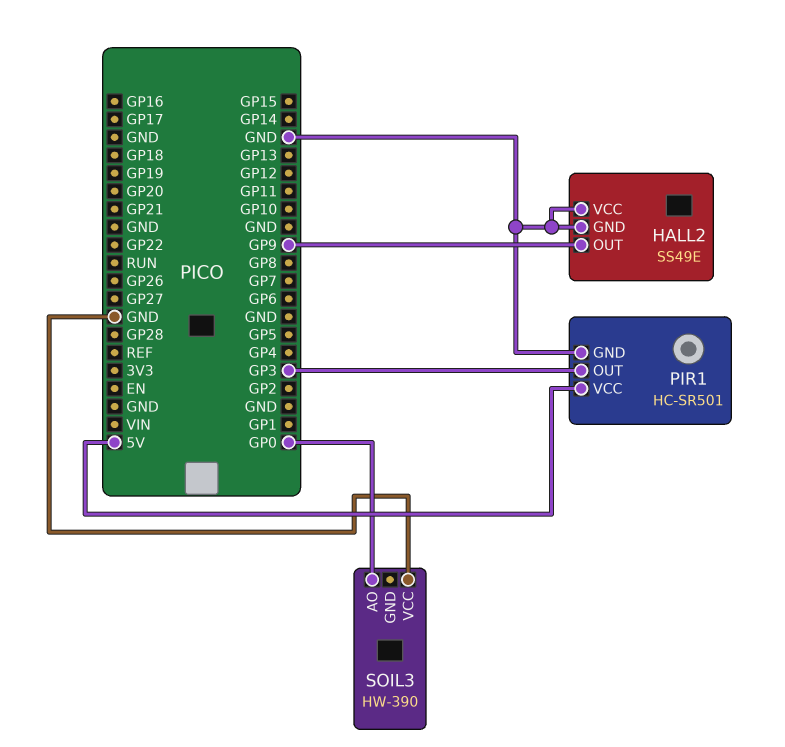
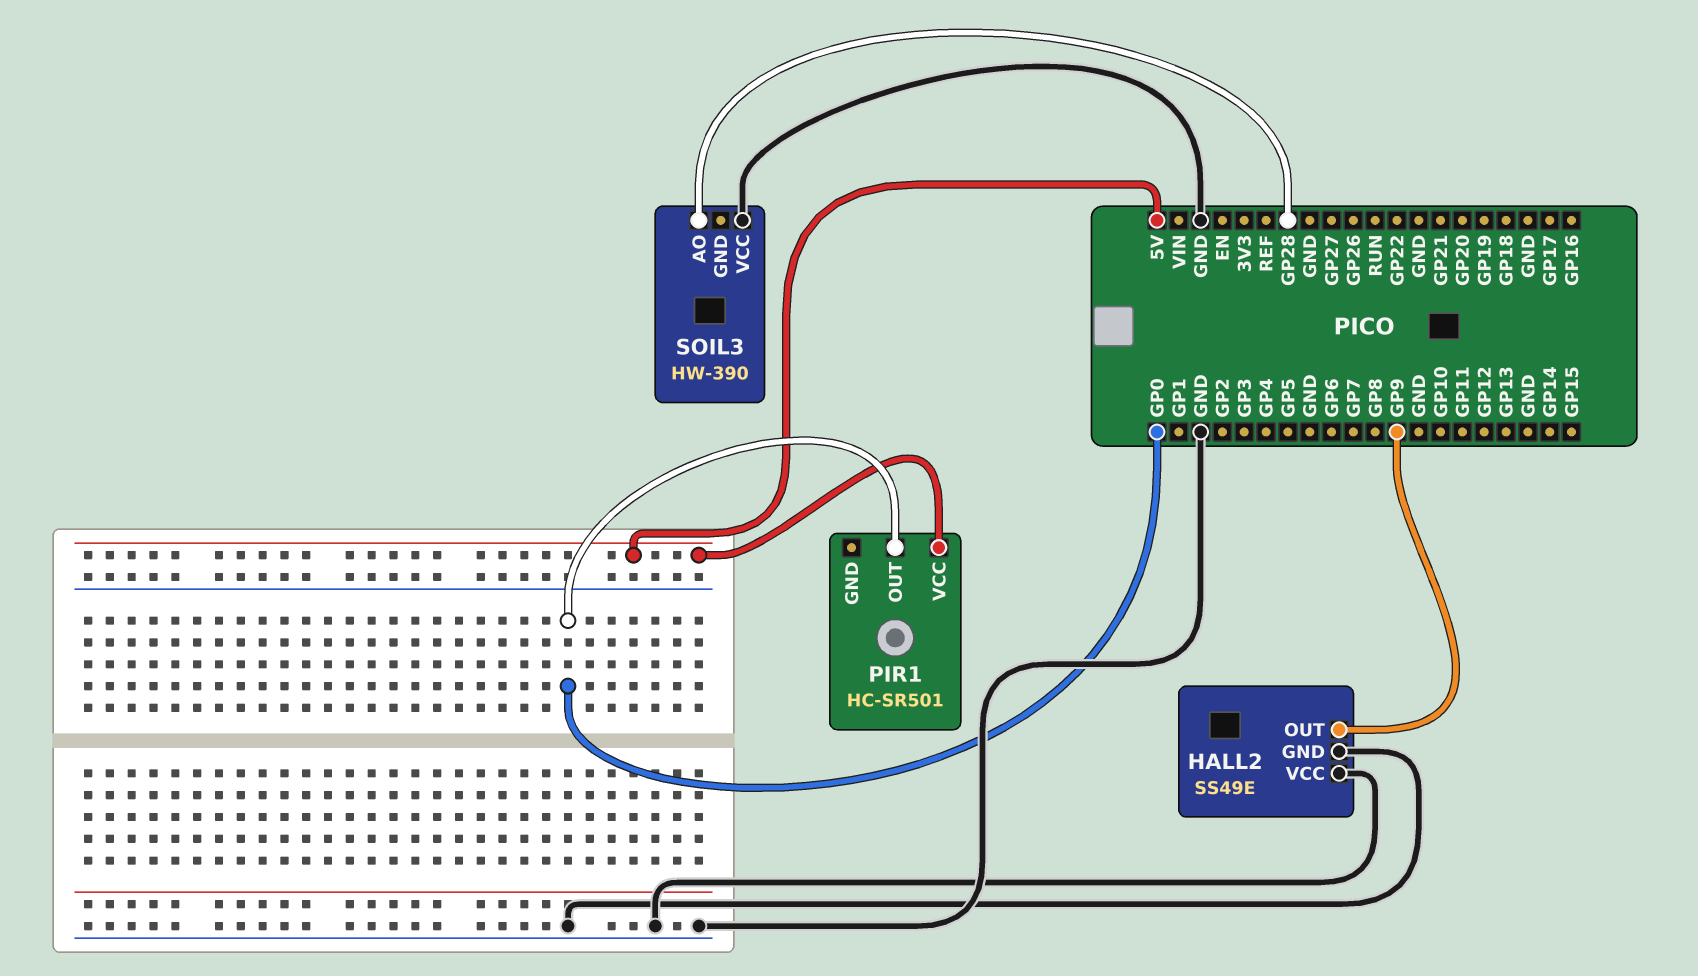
PIR1 pin GND: GND -> none
PIR1 pin OUT: GP3 -> GP0
SOIL3 pin AO: GP0 -> GP28

